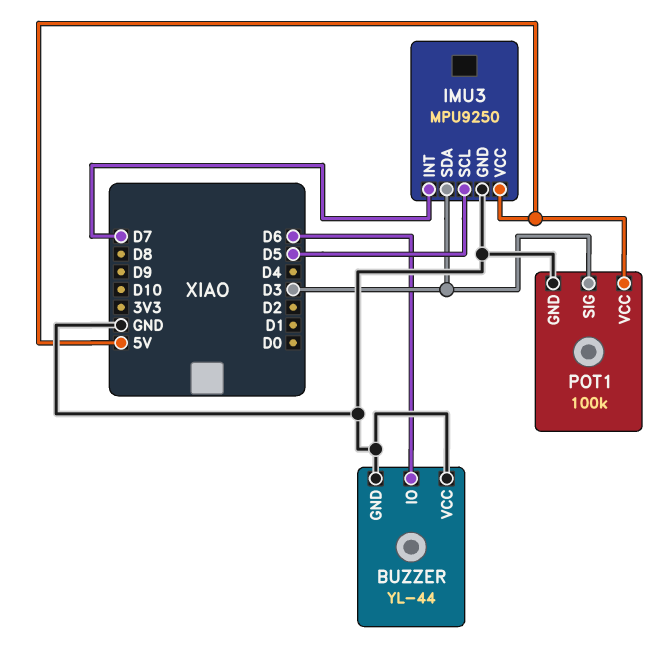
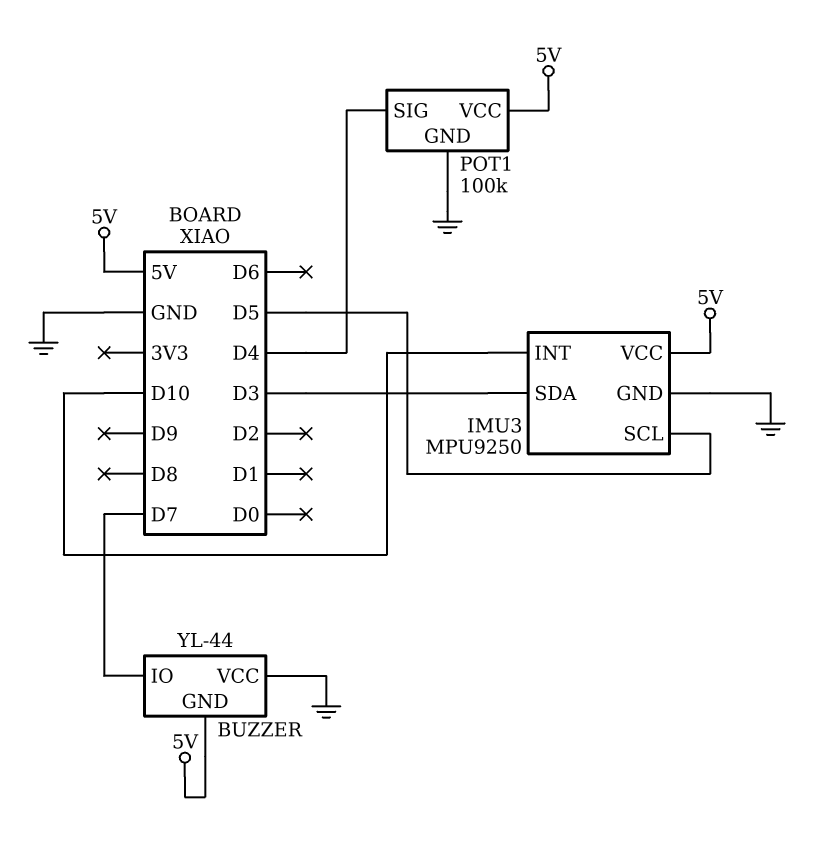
BUZZER pin GND: GND -> 5V
BUZZER pin IO: D6 -> D7
IMU3 pin INT: D7 -> D10
POT1 pin SIG: D3 -> D4

